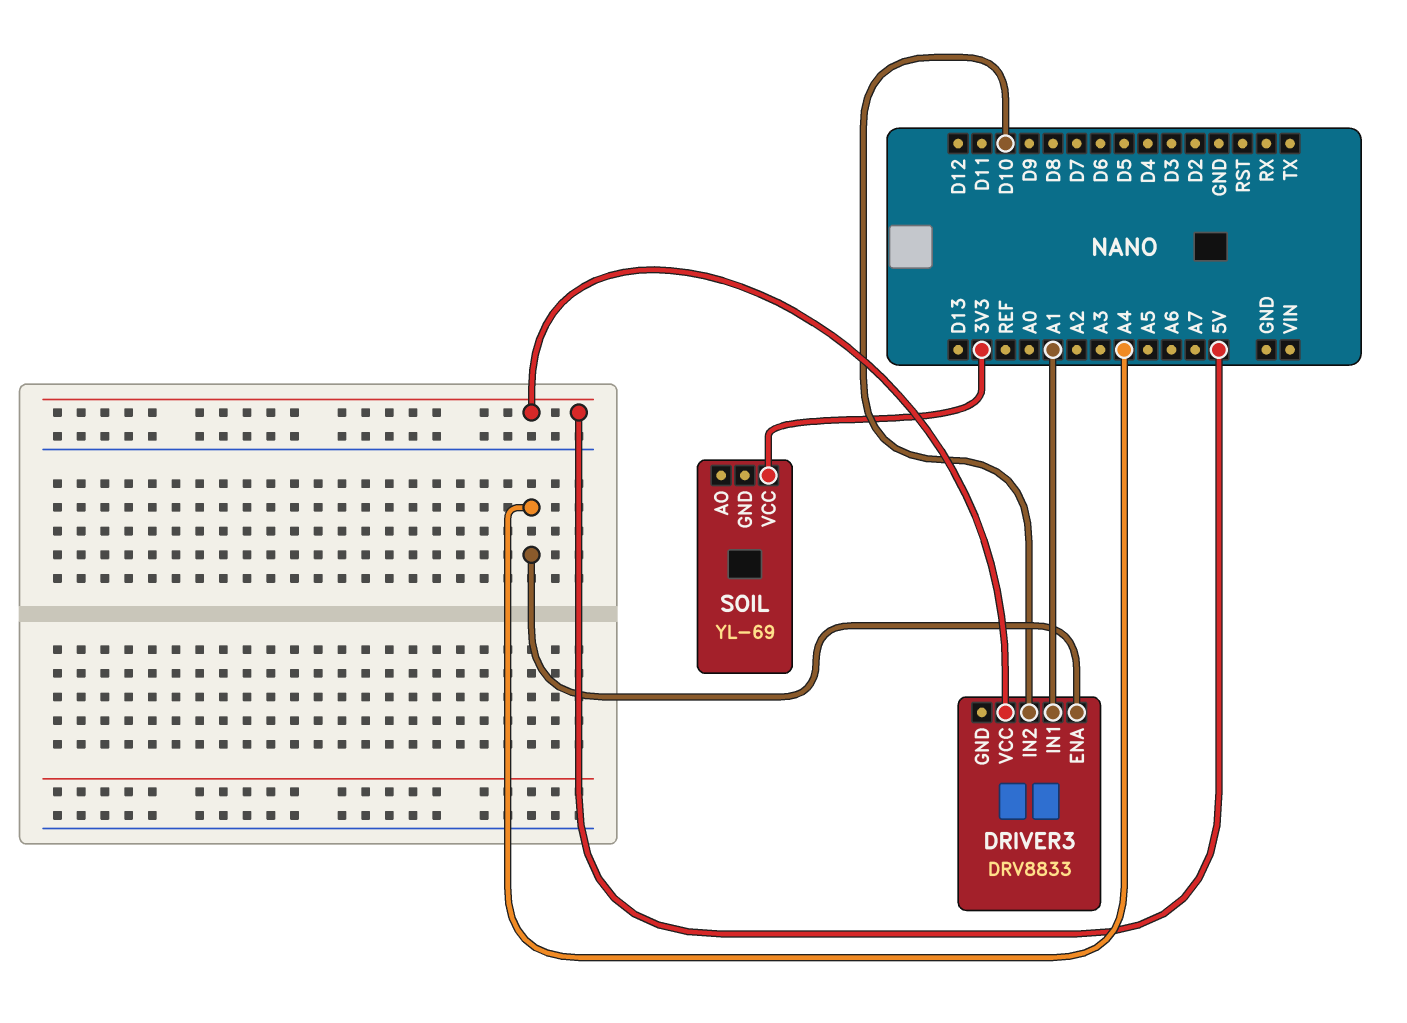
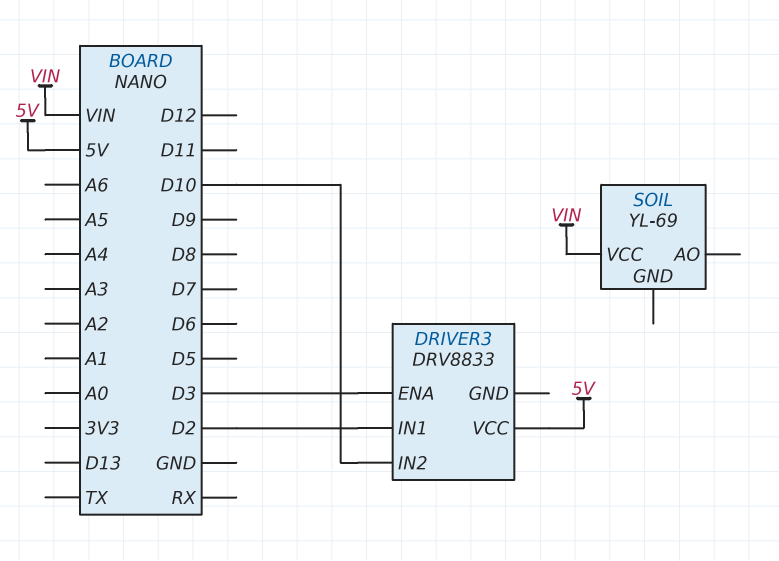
DRIVER3 pin ENA: A4 -> D3
DRIVER3 pin IN1: A1 -> D2
SOIL pin VCC: 3V3 -> VIN

